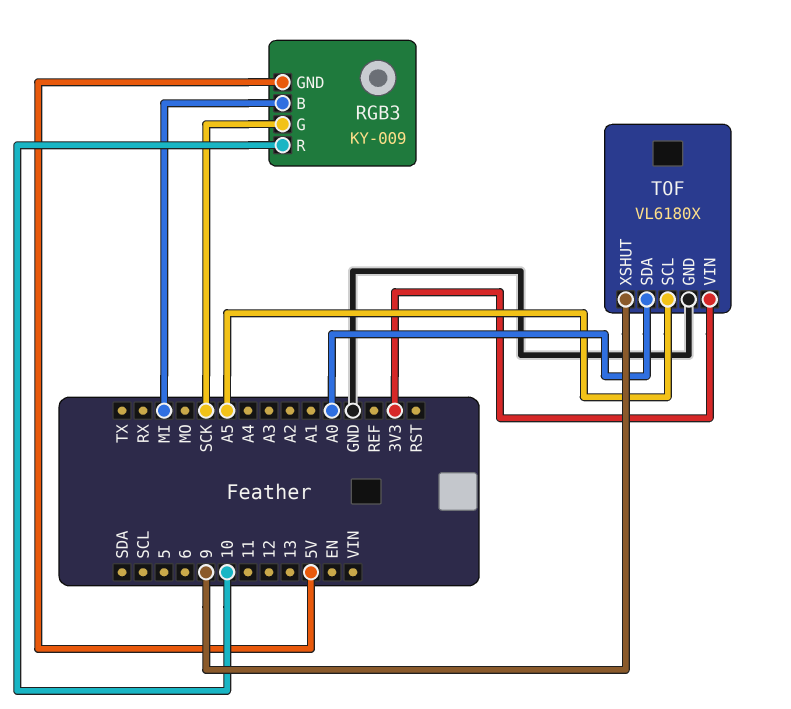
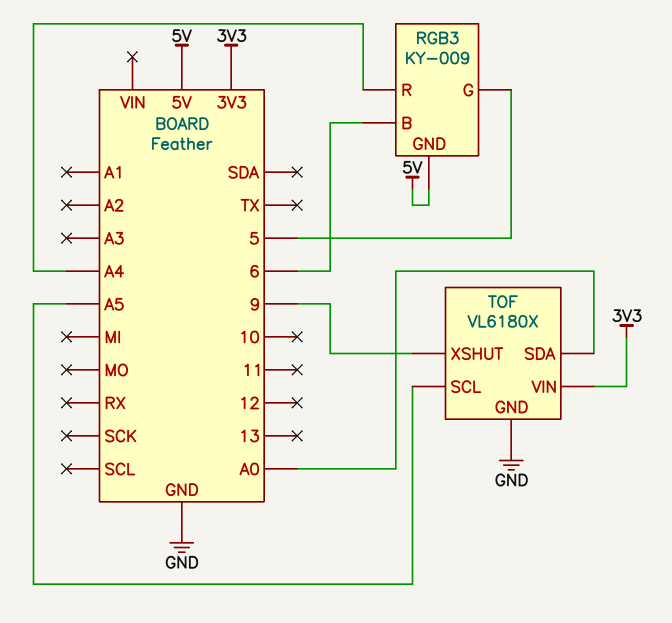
RGB3 pin B: MI -> 6
RGB3 pin G: SCK -> 5
RGB3 pin R: 10 -> A4

